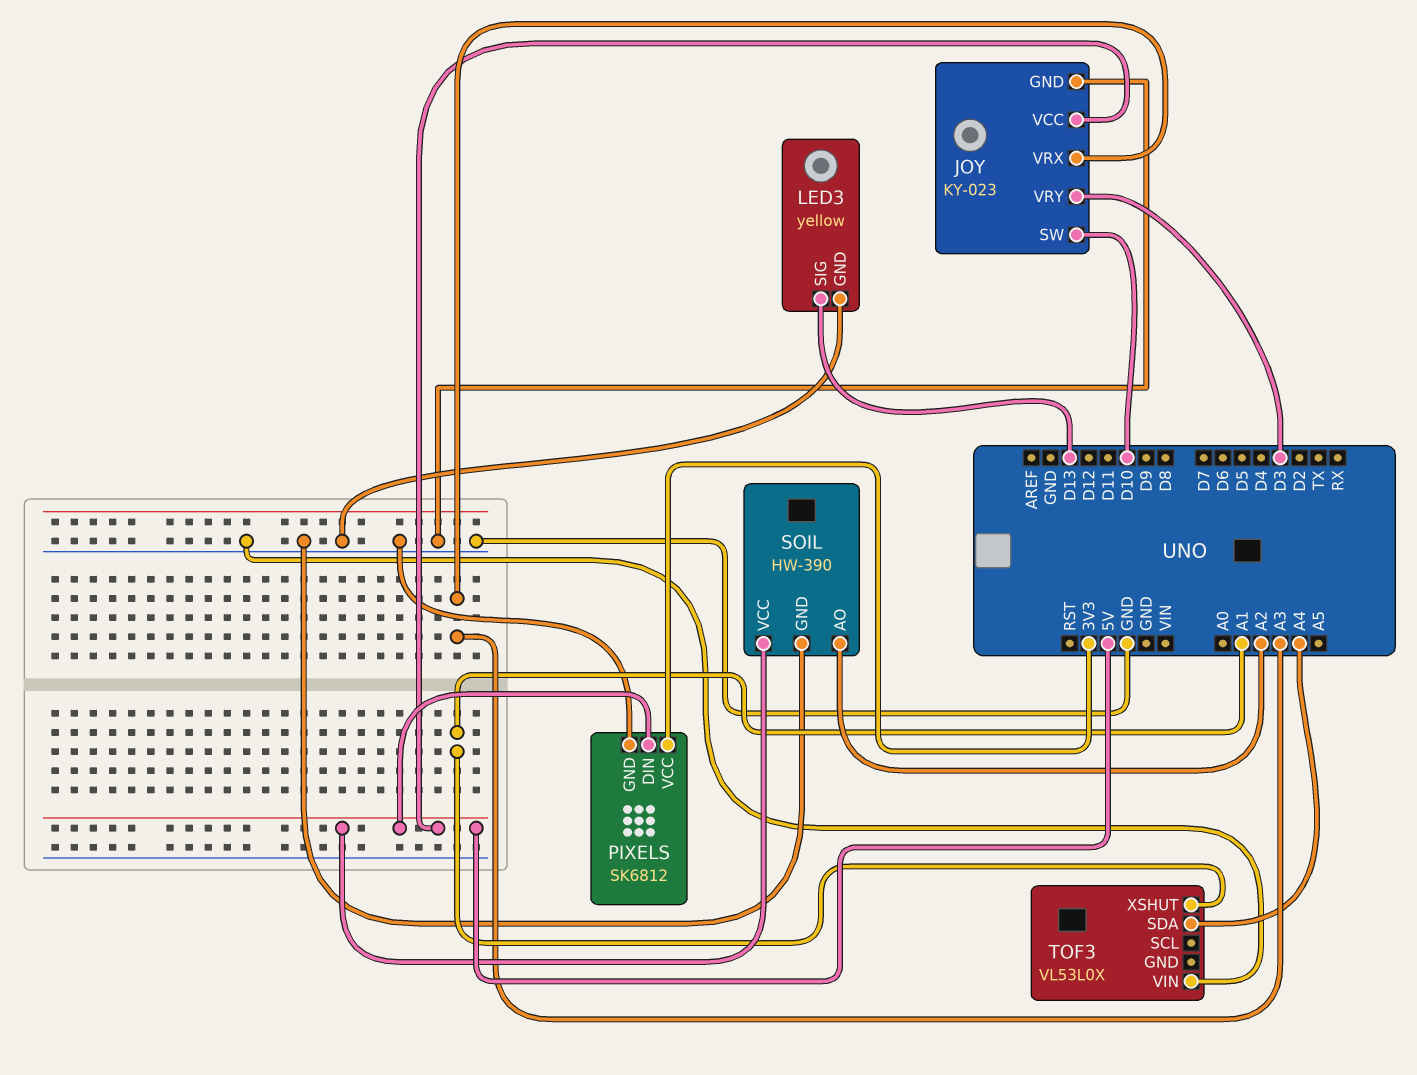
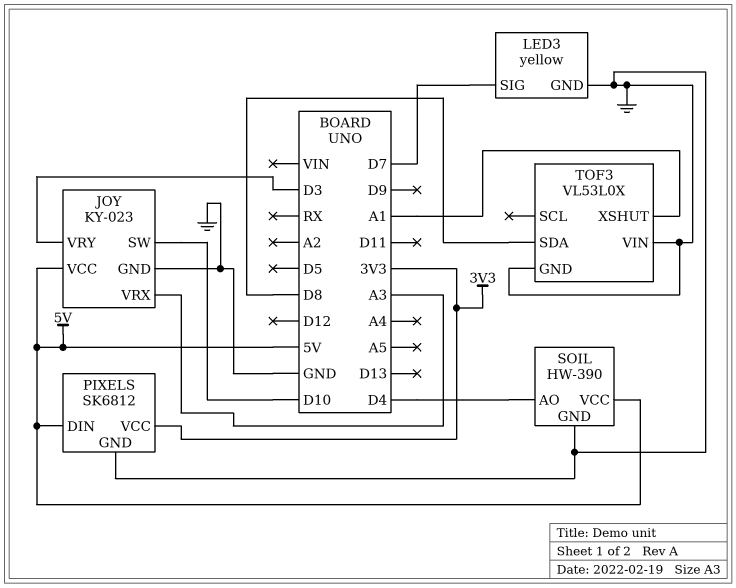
LED3 pin SIG: D13 -> D7
SOIL pin AO: A2 -> D4
TOF3 pin GND: none -> GND
TOF3 pin SDA: A4 -> D8

